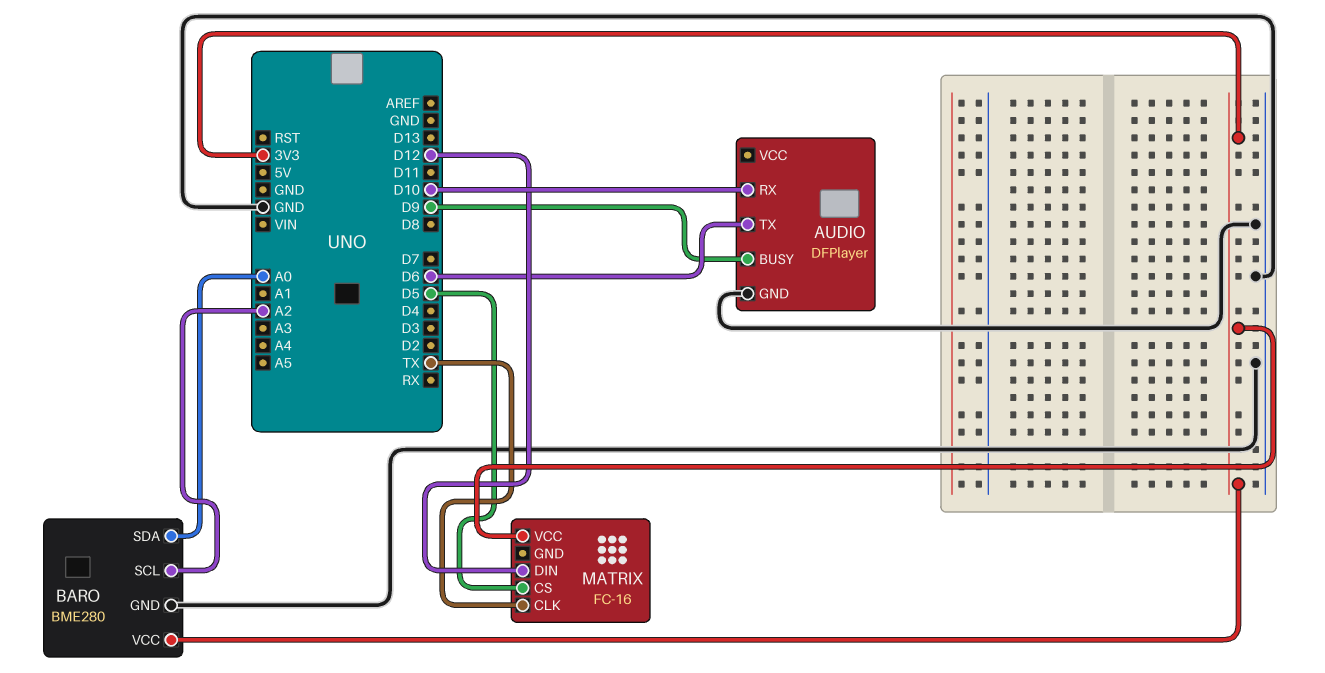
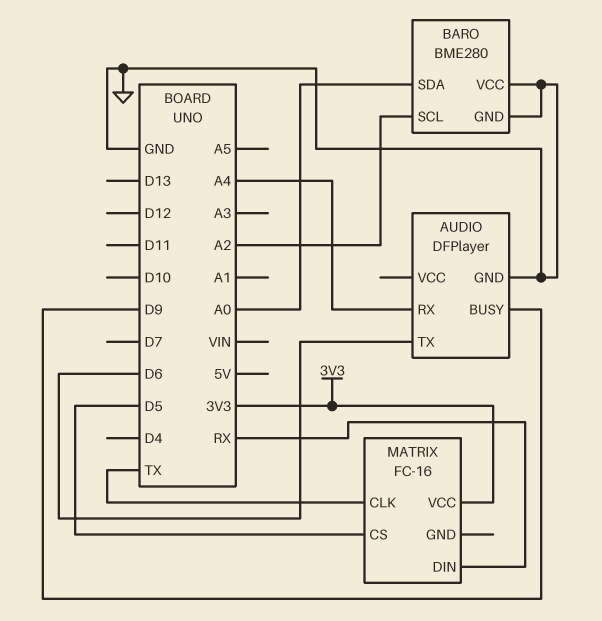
AUDIO pin RX: D10 -> A4
BARO pin VCC: 3V3 -> GND
MATRIX pin DIN: D12 -> RX

